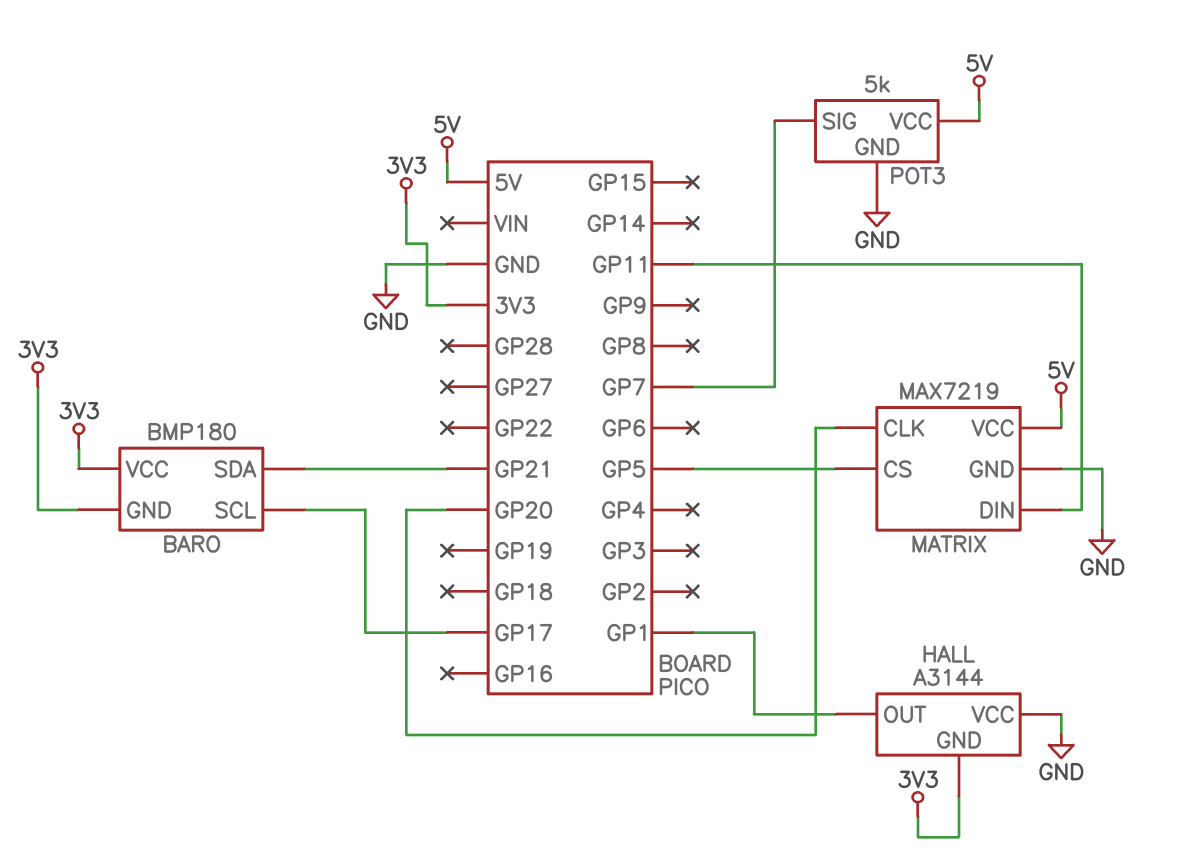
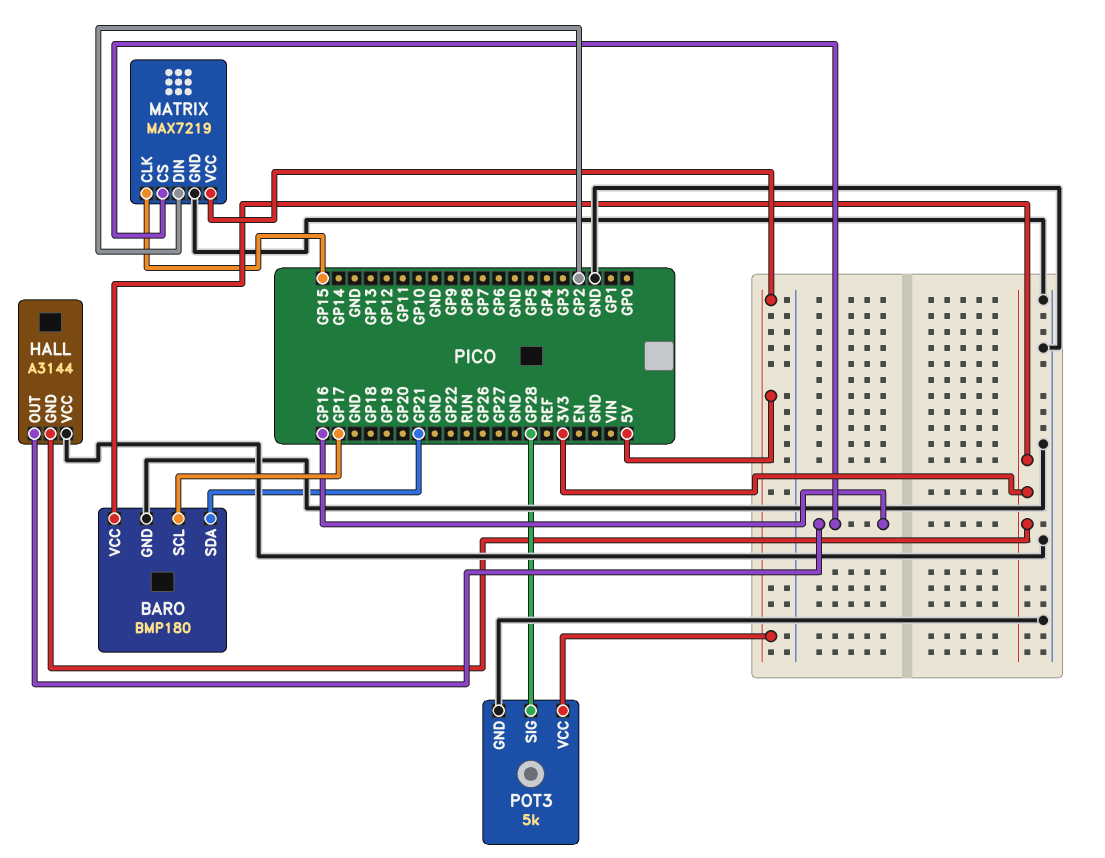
BARO pin GND: 3V3 -> GND
HALL pin OUT: GP1 -> GP16
MATRIX pin CLK: GP20 -> GP15
MATRIX pin CS: GP5 -> GP16
MATRIX pin DIN: GP11 -> GP2
POT3 pin SIG: GP7 -> GP28

